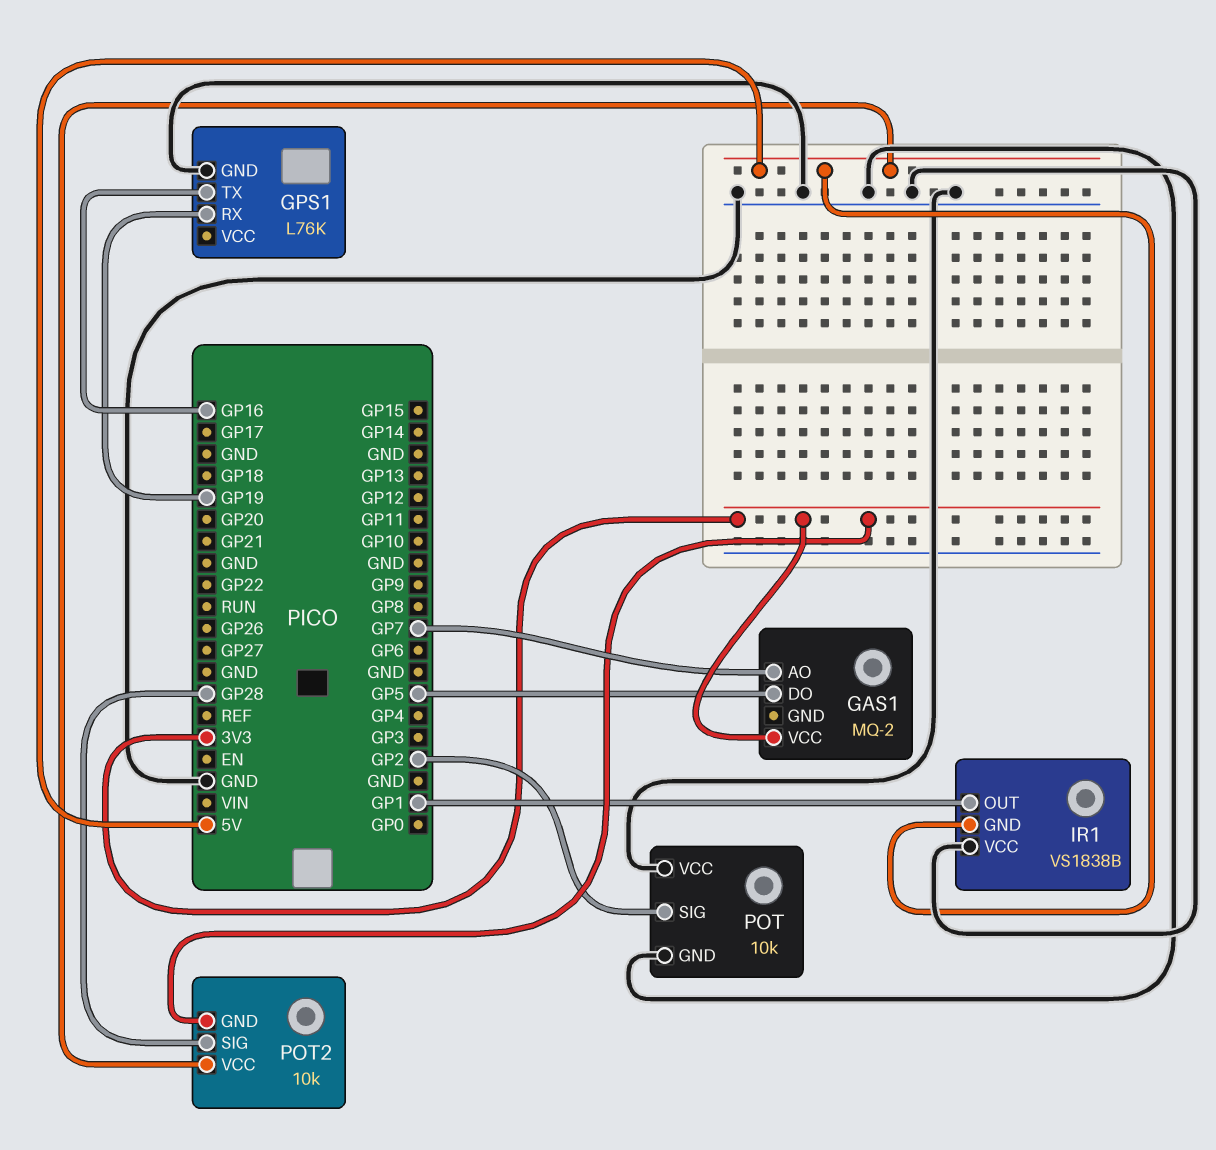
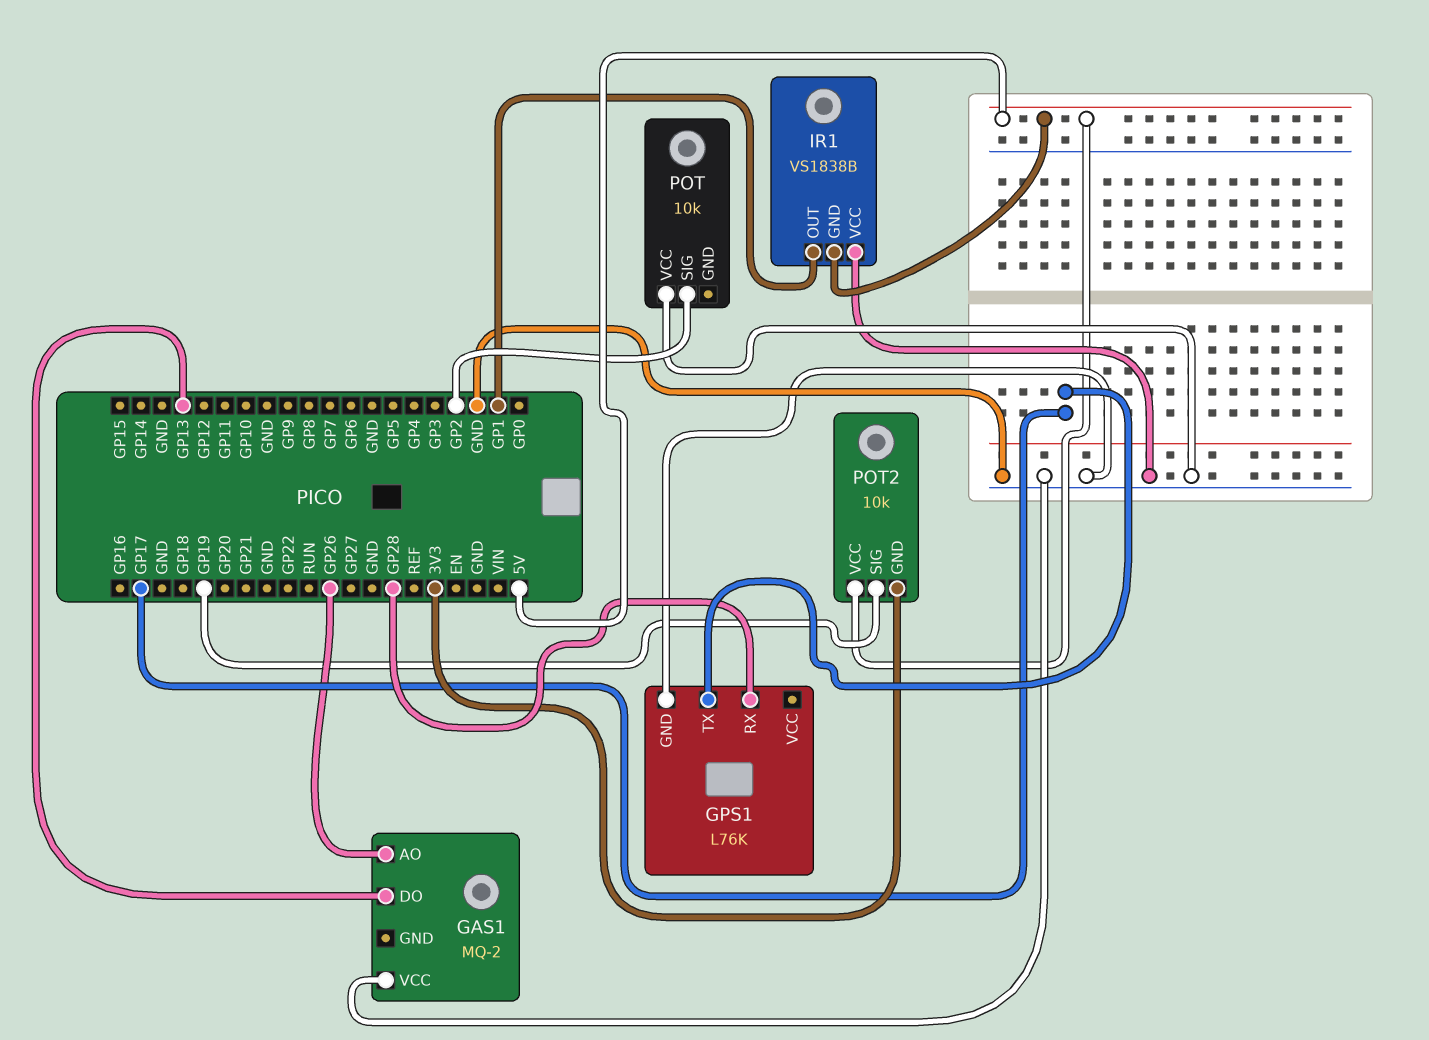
GAS1 pin AO: GP7 -> GP26
GAS1 pin DO: GP5 -> GP13
GAS1 pin VCC: 3V3 -> GND
GPS1 pin RX: GP19 -> GP28
GPS1 pin TX: GP16 -> GP17
POT pin GND: GND -> none
POT2 pin SIG: GP28 -> GP19

